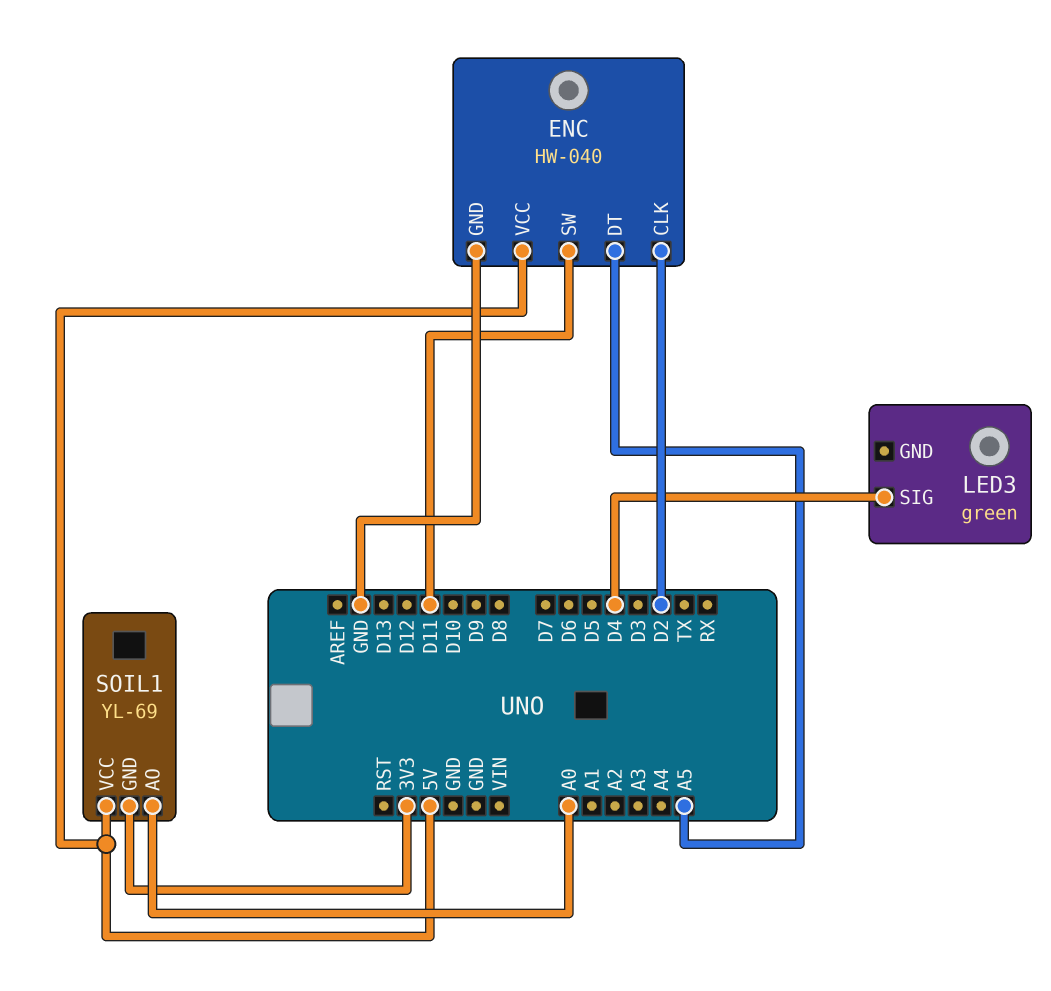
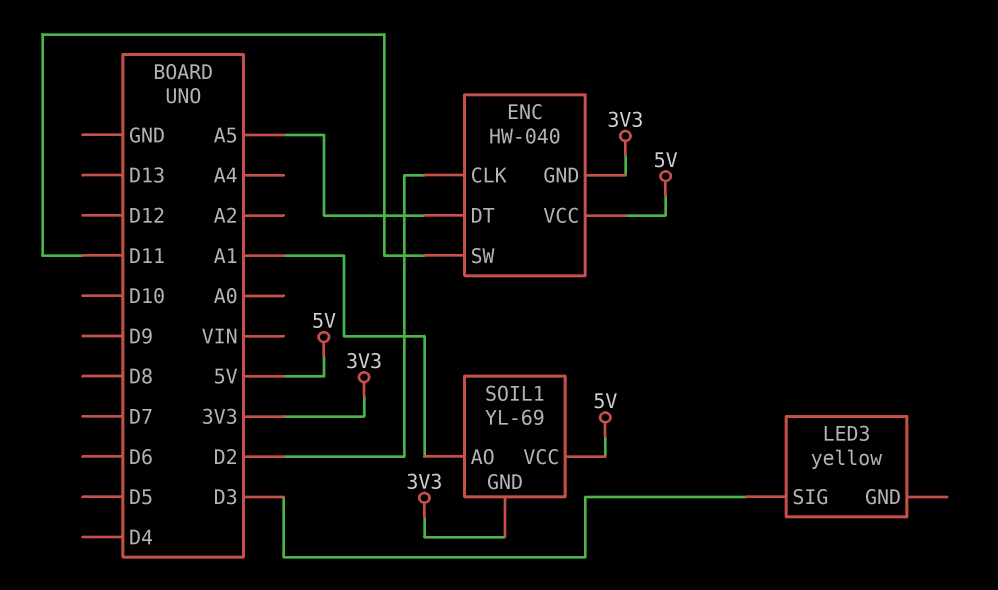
ENC pin GND: GND -> 3V3
LED3: green -> yellow
LED3 pin SIG: D4 -> D3
SOIL1 pin AO: A0 -> A1

